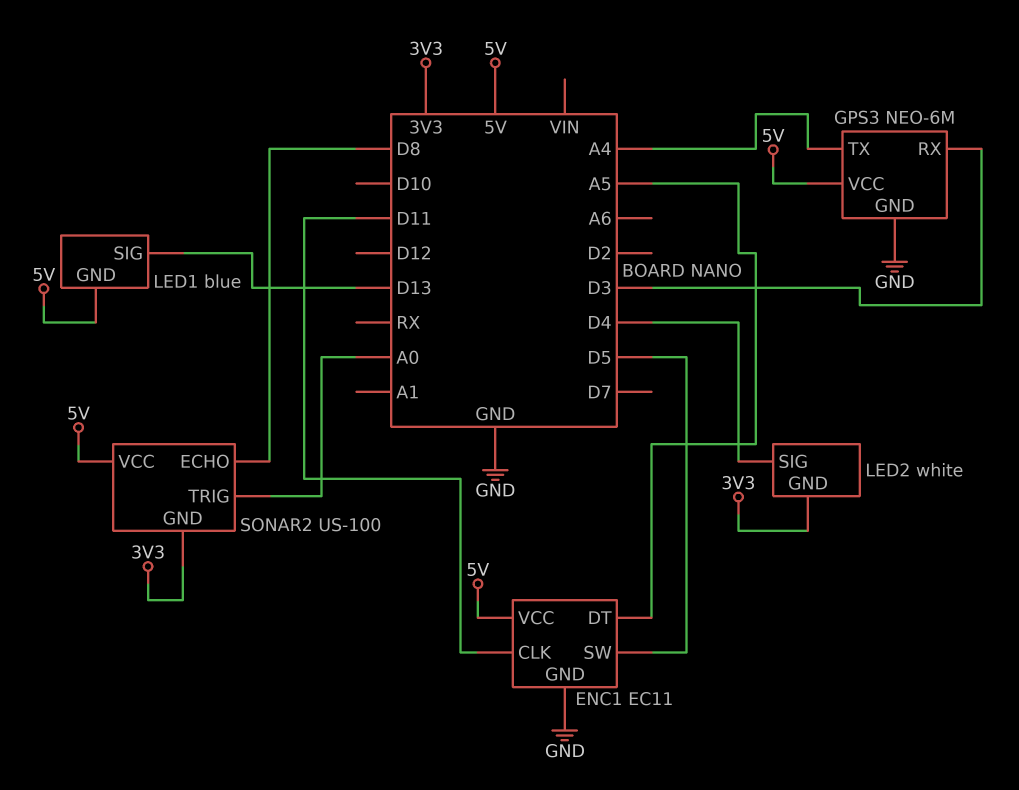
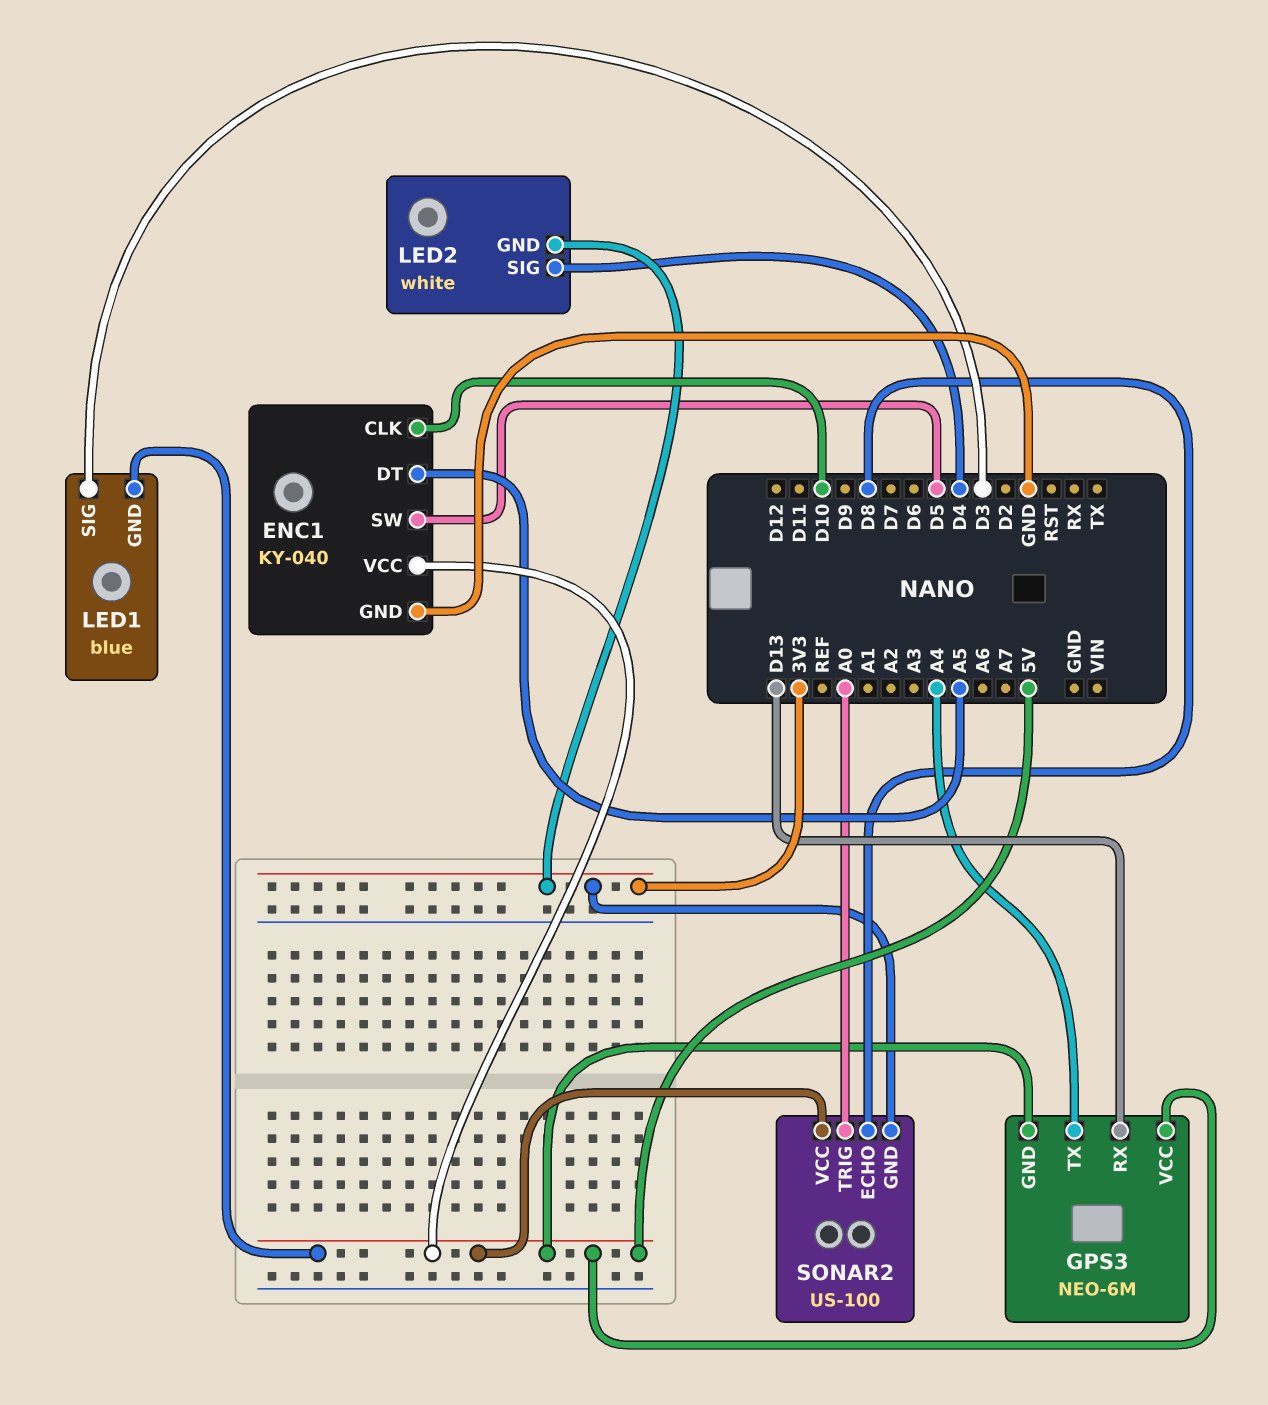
ENC1: EC11 -> KY-040
ENC1 pin CLK: D11 -> D10
GPS3 pin GND: GND -> 5V
GPS3 pin RX: D3 -> D13
LED1 pin SIG: D13 -> D3

